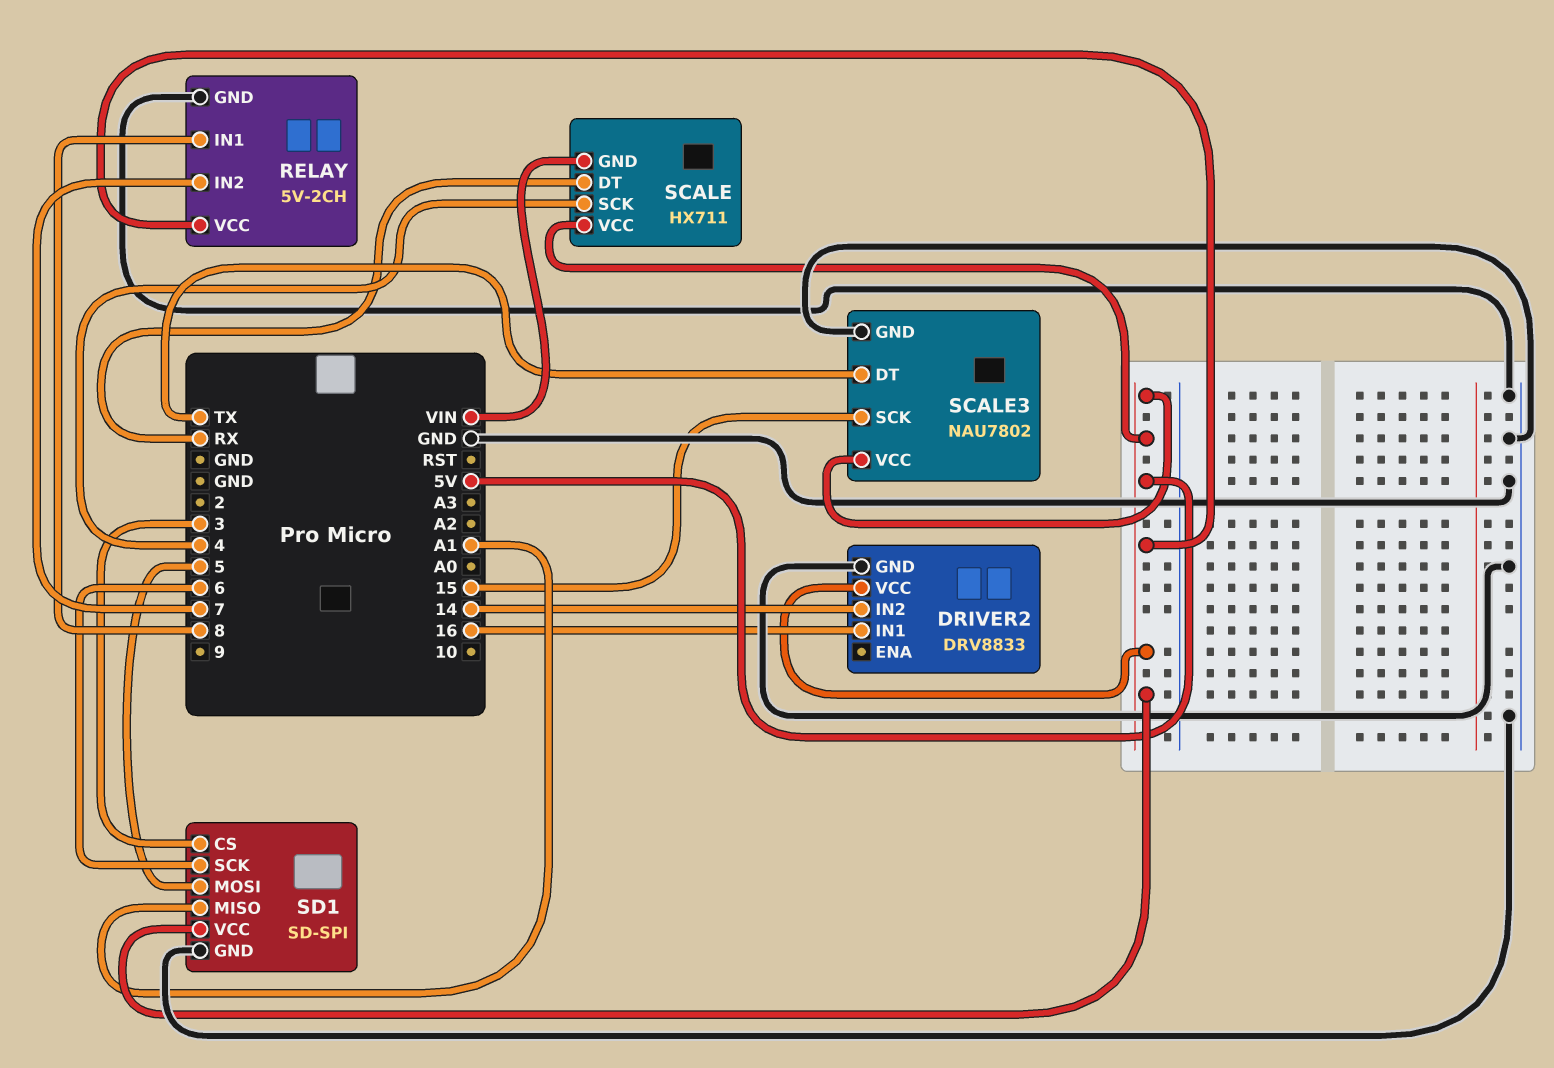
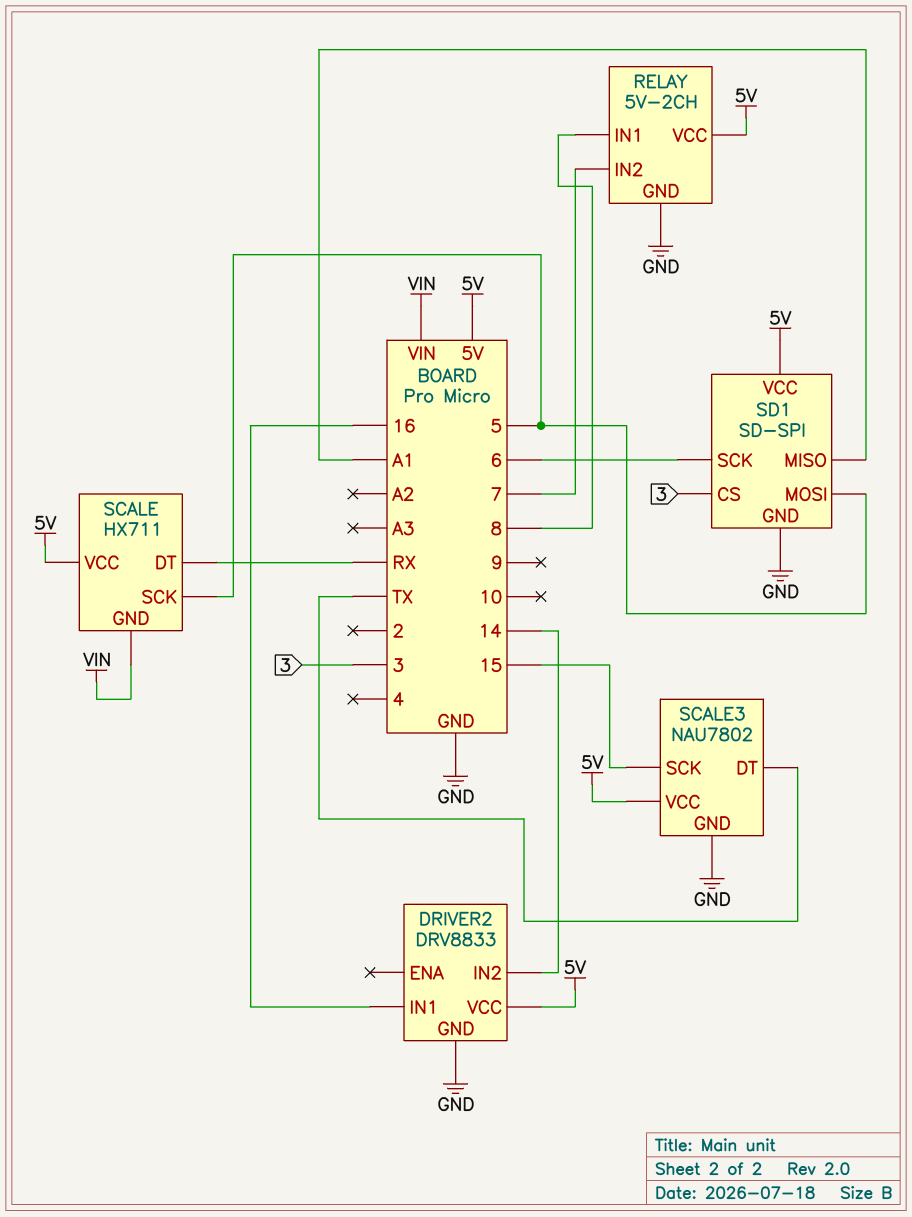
SCALE pin SCK: 4 -> 5

